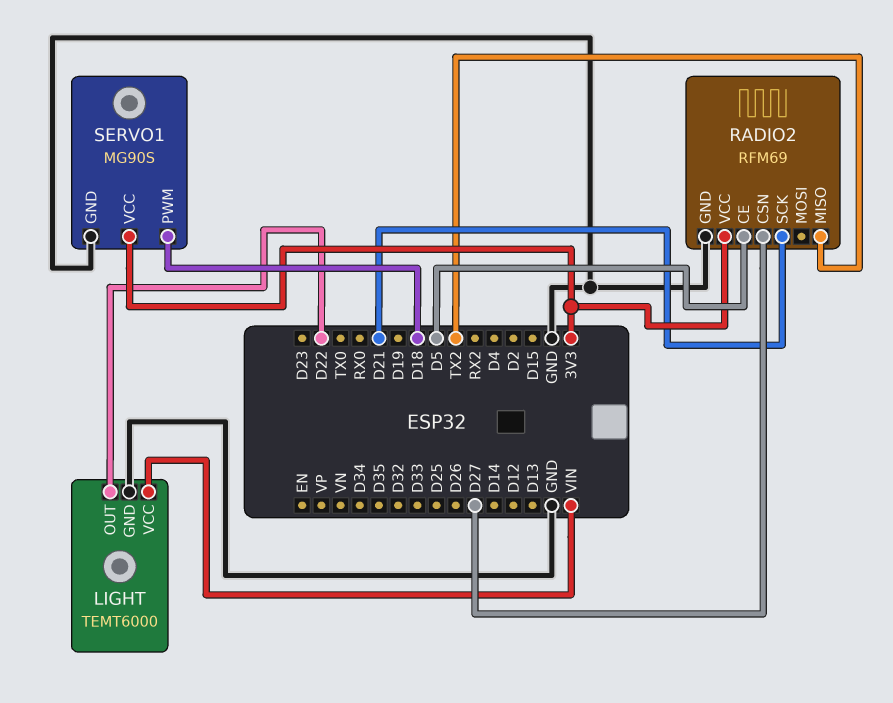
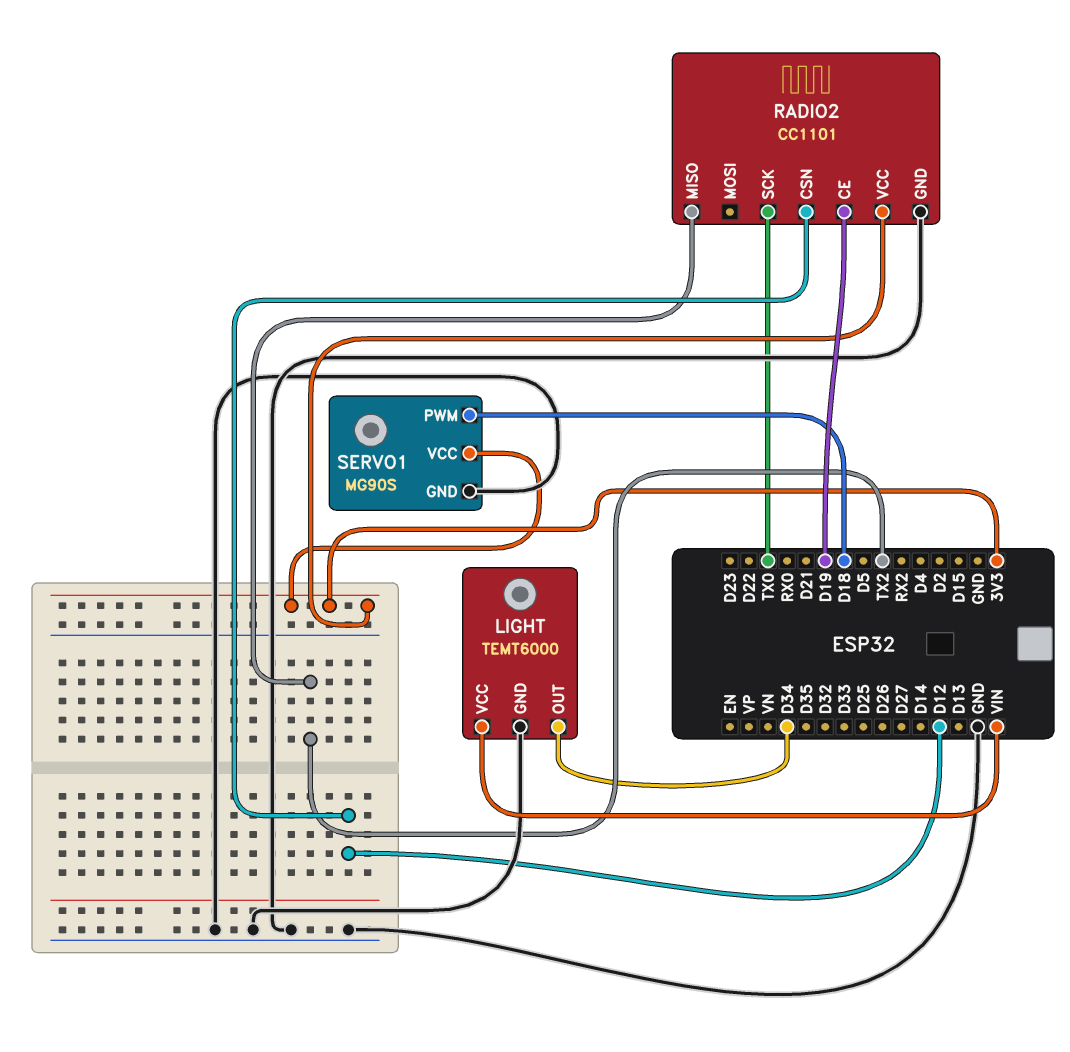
LIGHT pin OUT: D22 -> D34
RADIO2: RFM69 -> CC1101
RADIO2 pin CE: D5 -> D19
RADIO2 pin CSN: D27 -> D12
RADIO2 pin SCK: D21 -> TX0

